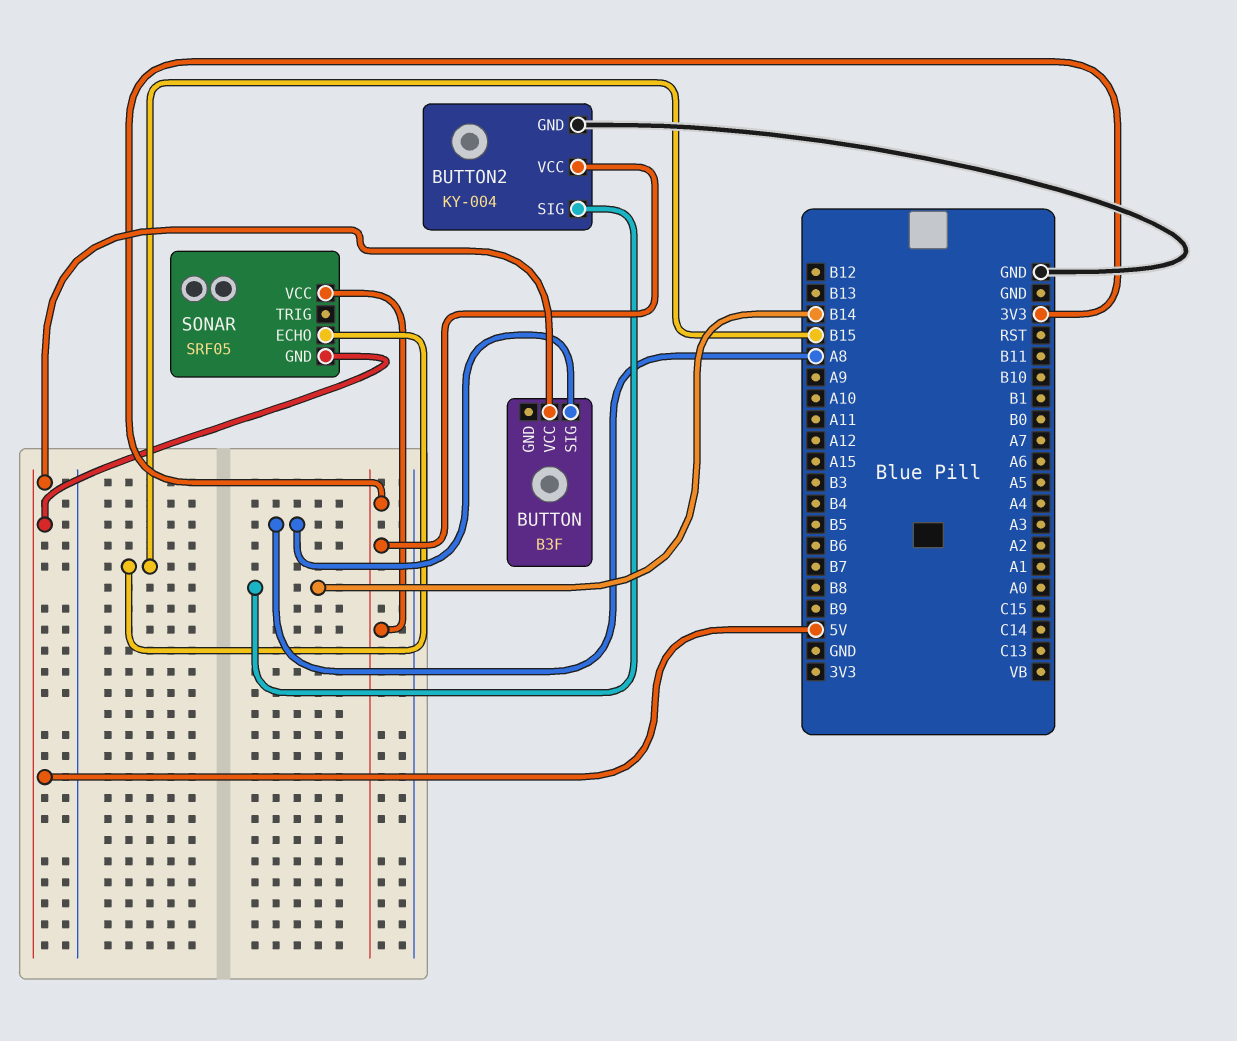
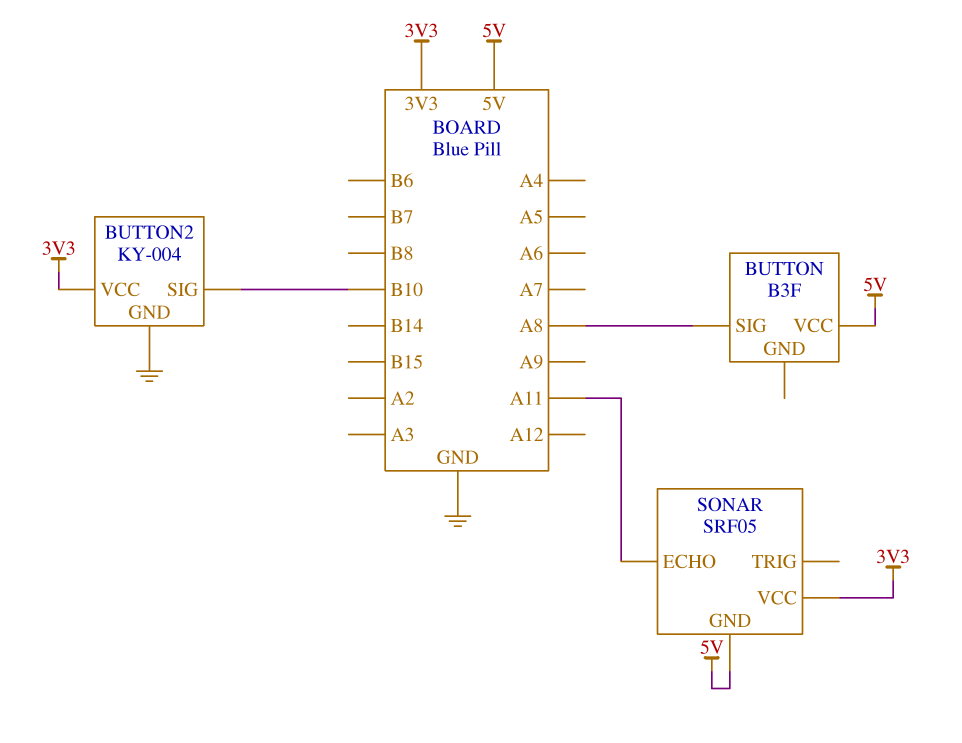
BUTTON2 pin SIG: B14 -> B10
SONAR pin ECHO: B15 -> A11

